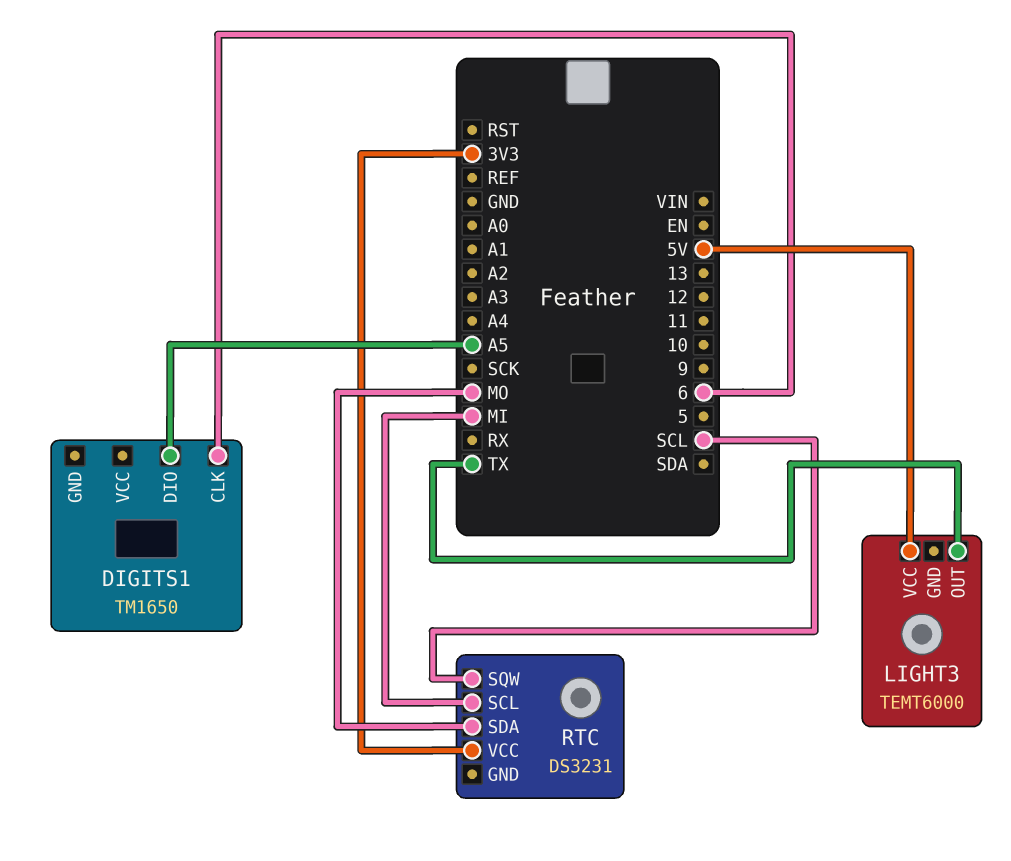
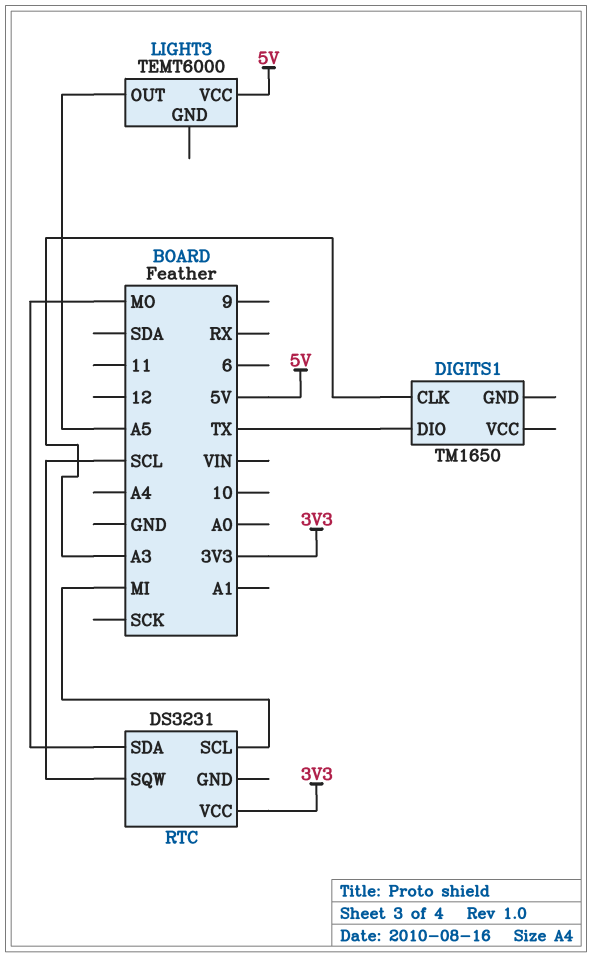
DIGITS1 pin CLK: 6 -> A3
DIGITS1 pin DIO: A5 -> TX
LIGHT3 pin OUT: TX -> A5

